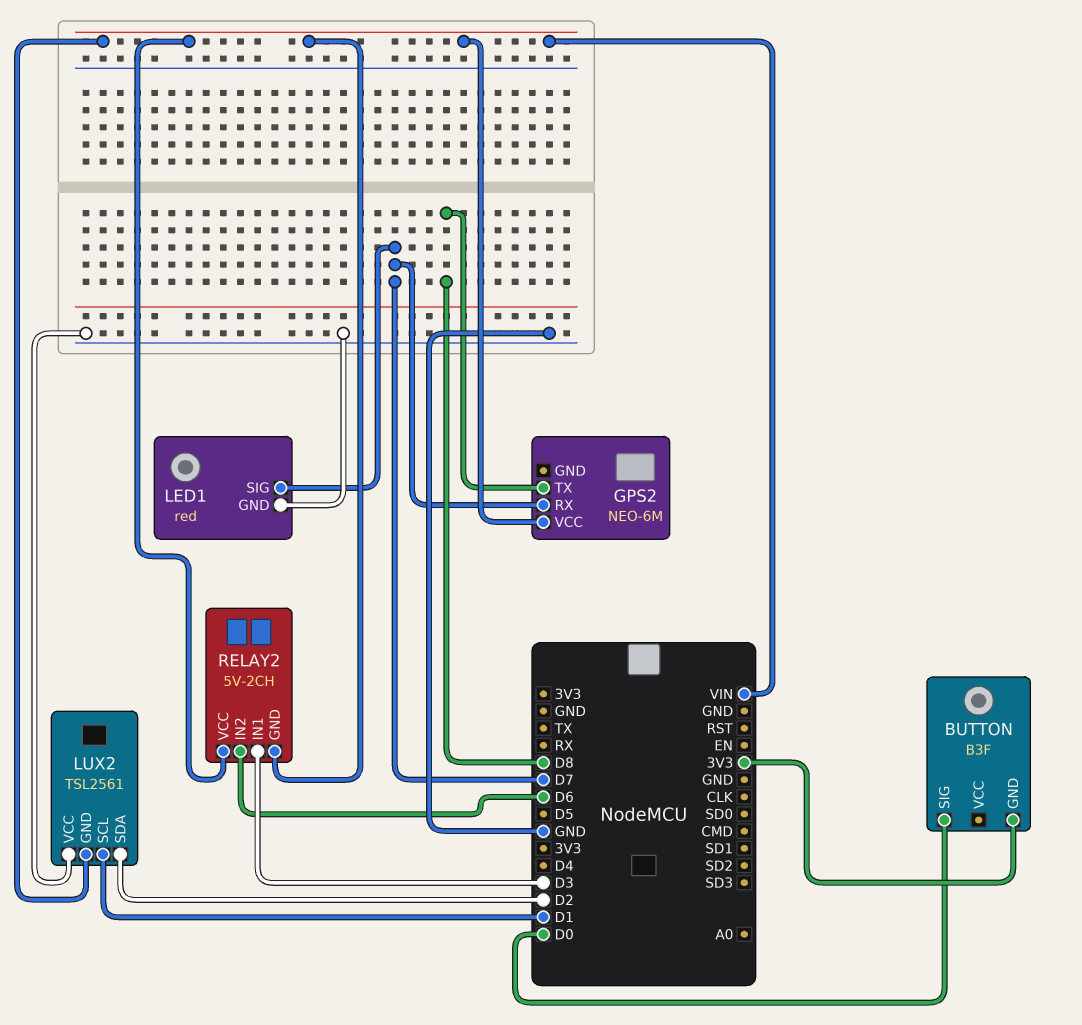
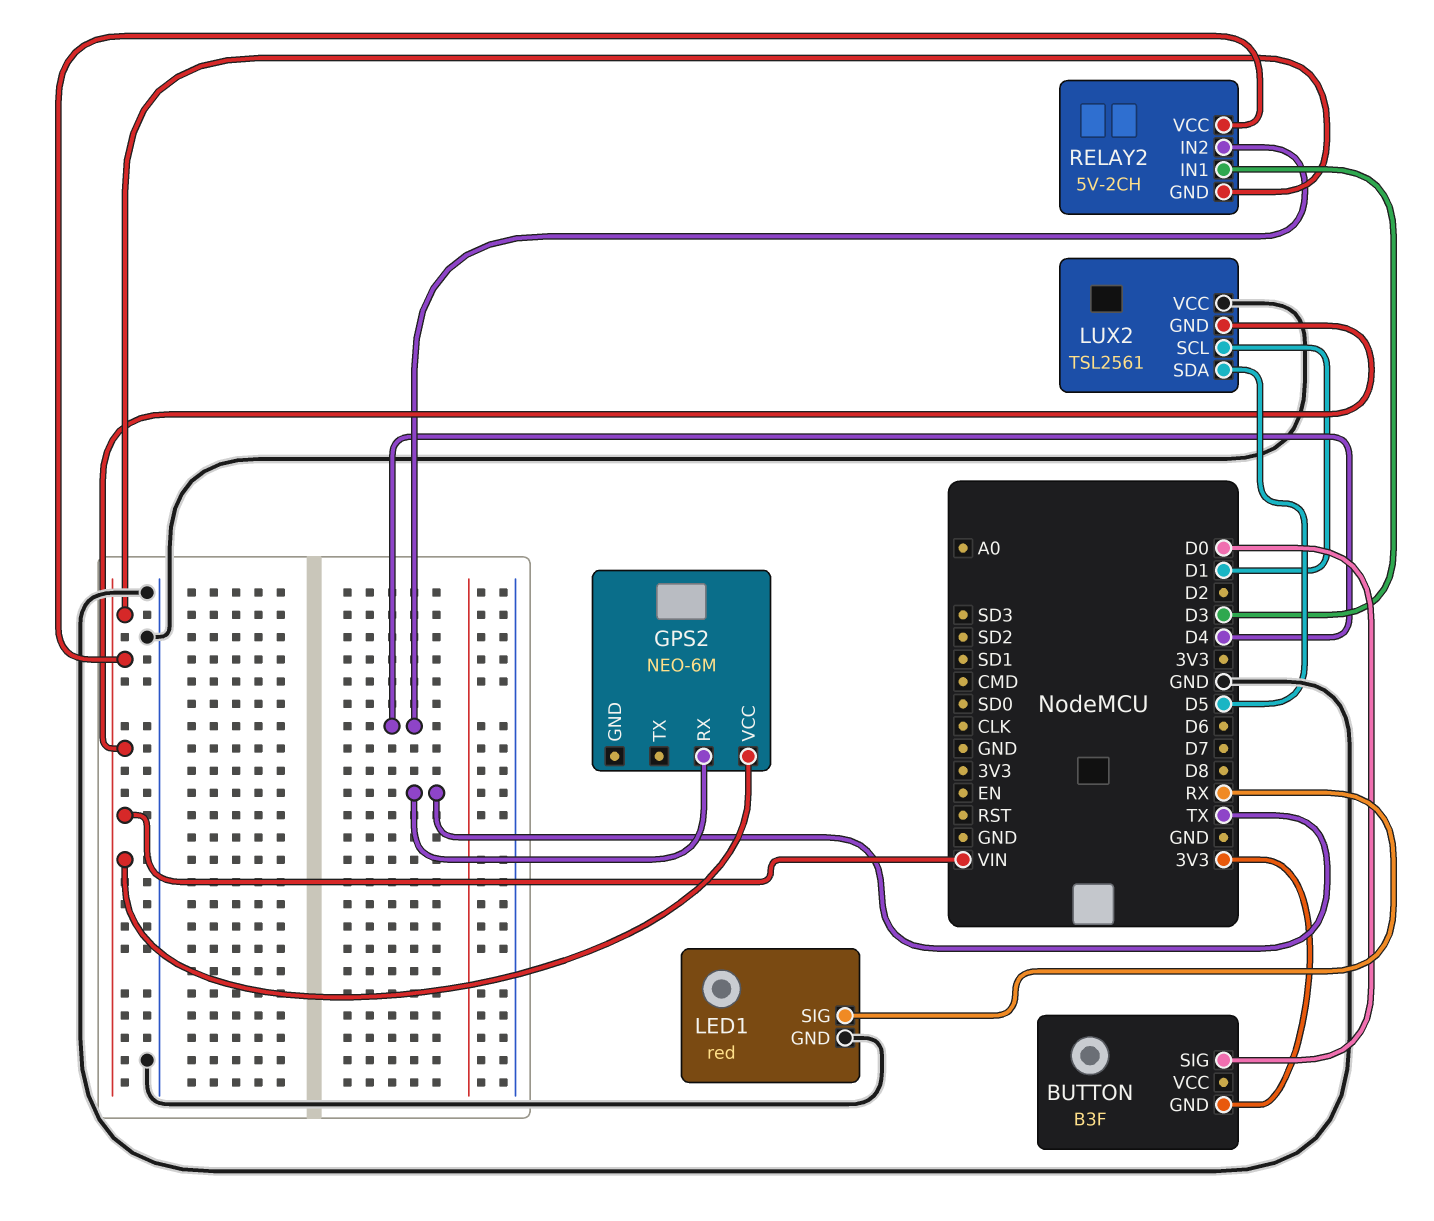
GPS2 pin RX: D7 -> TX
GPS2 pin TX: D8 -> none
LED1 pin SIG: D7 -> RX
LUX2 pin SDA: D2 -> D5
RELAY2 pin IN2: D6 -> D4

